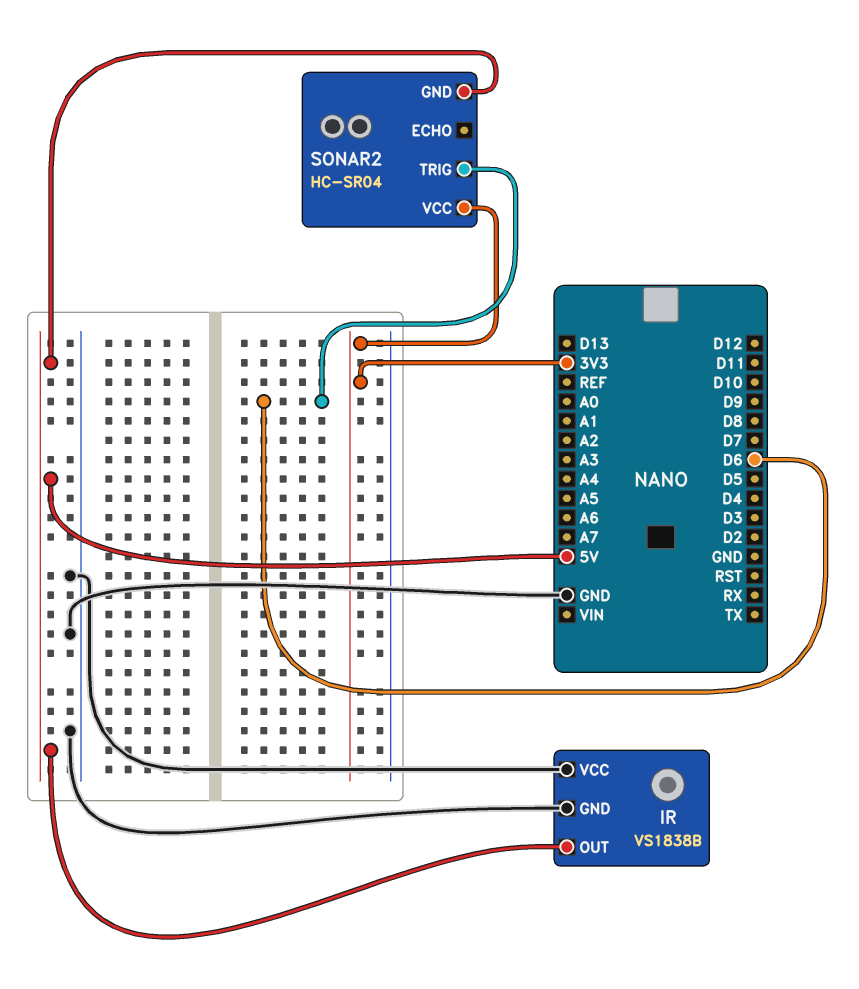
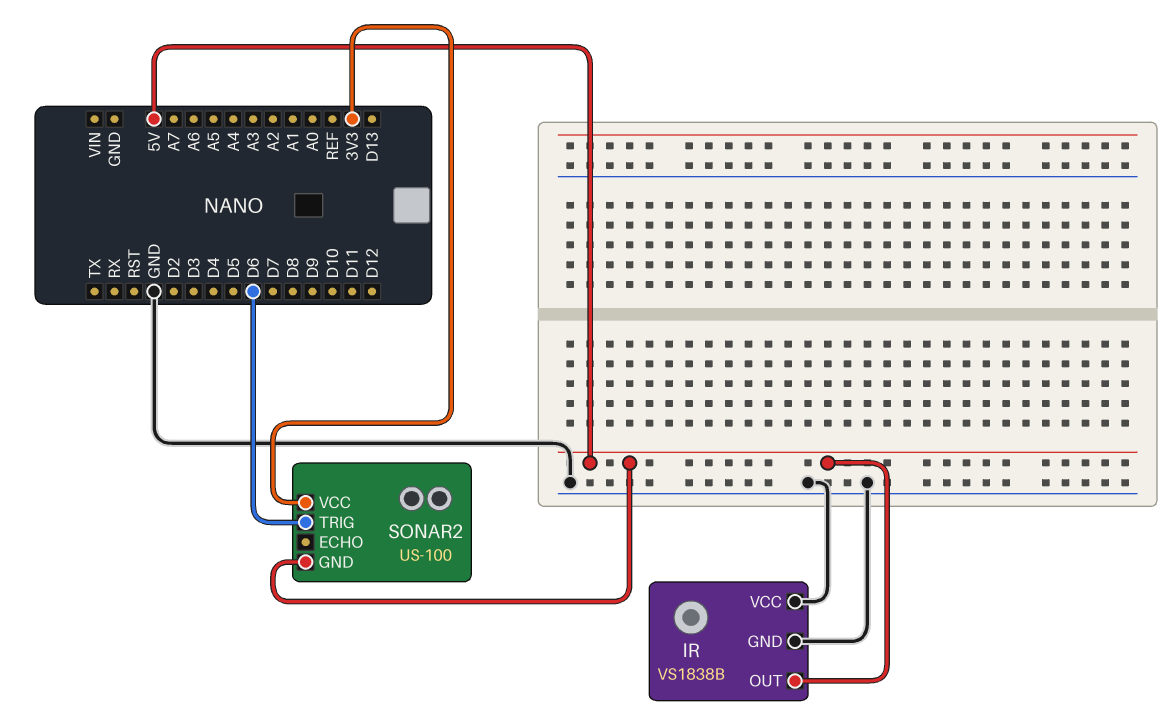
SONAR2: HC-SR04 -> US-100

